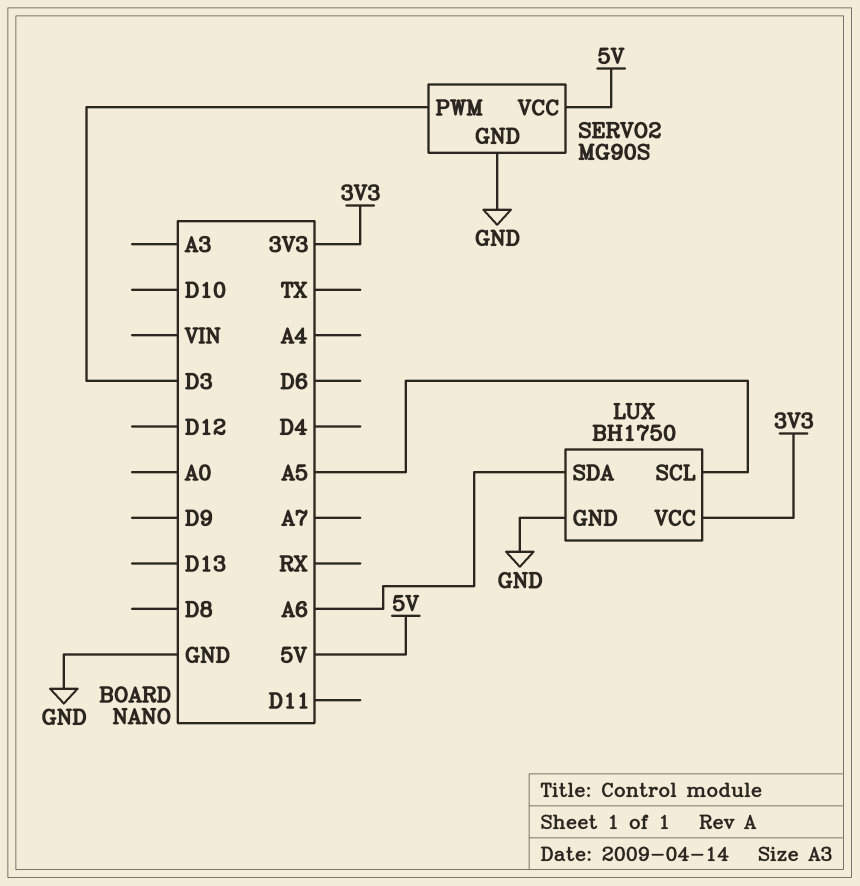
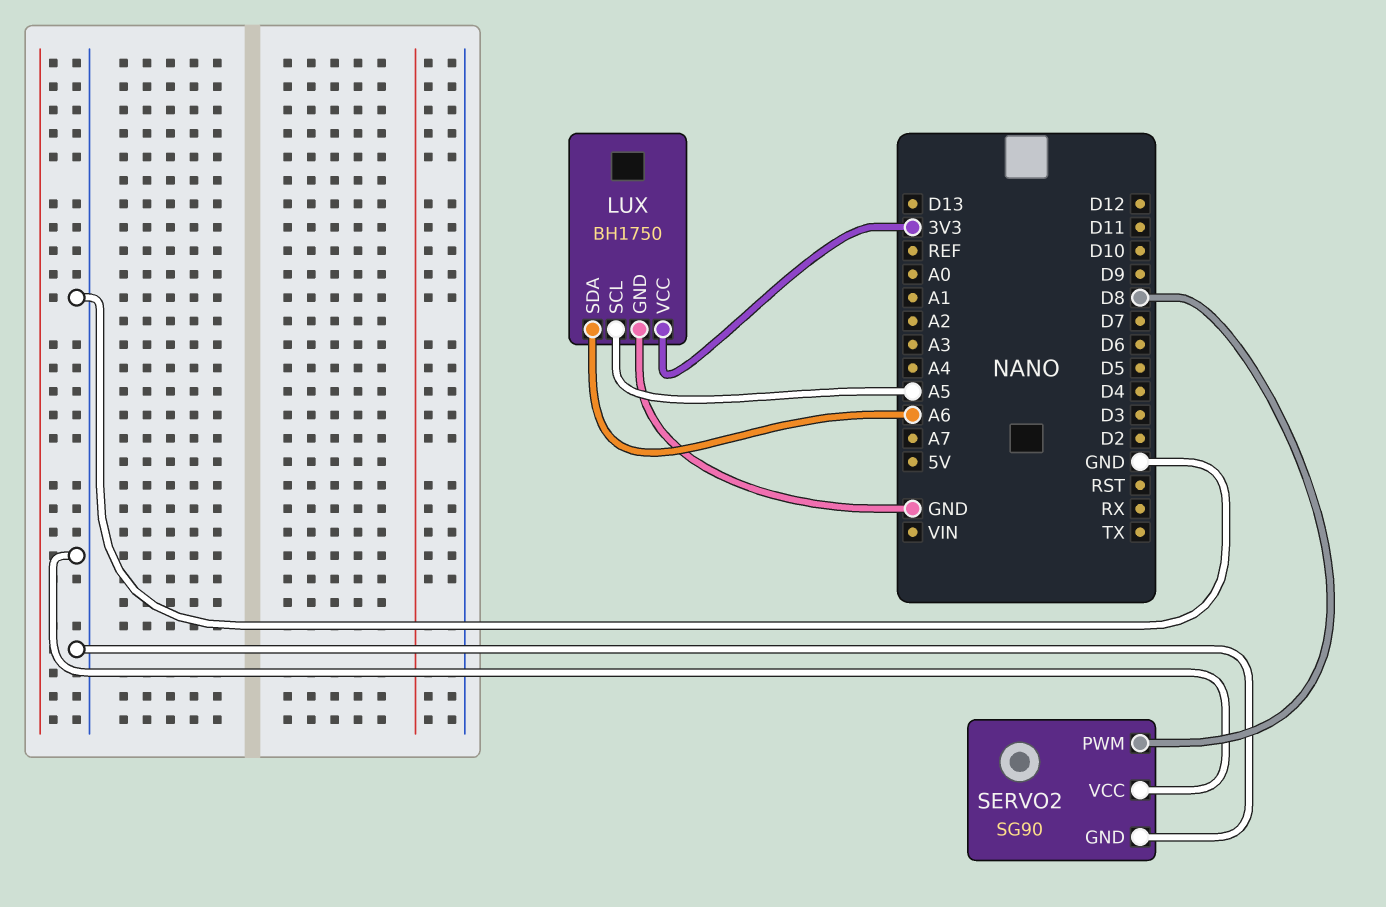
SERVO2: MG90S -> SG90
SERVO2 pin PWM: D3 -> D8
SERVO2 pin VCC: 5V -> GND

